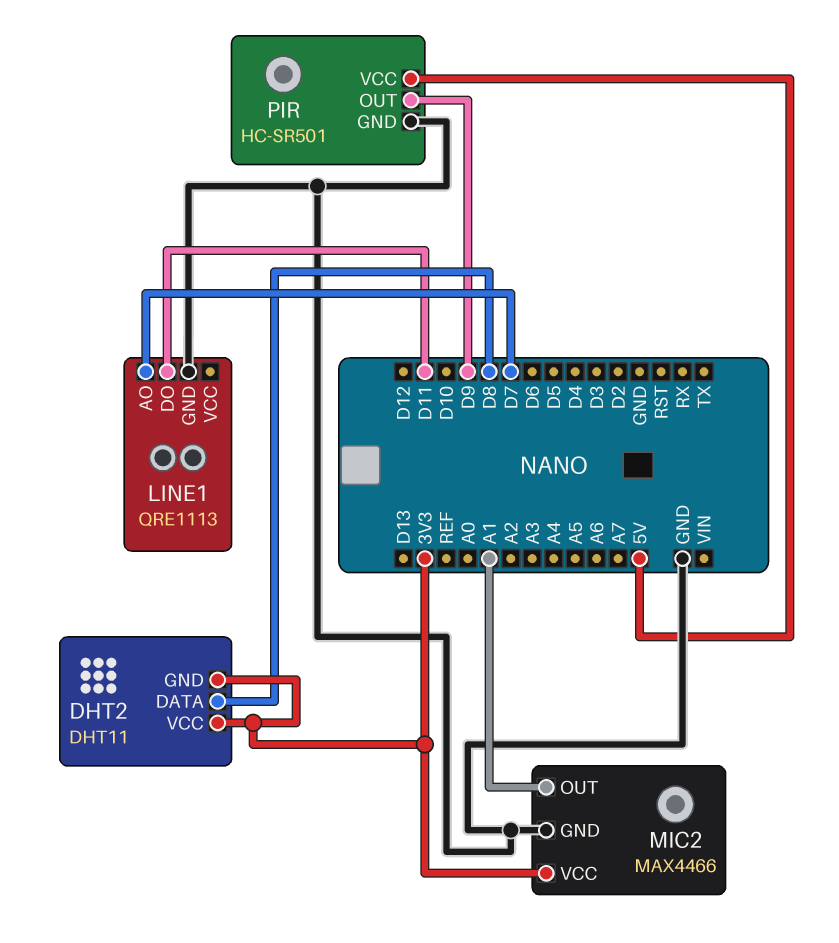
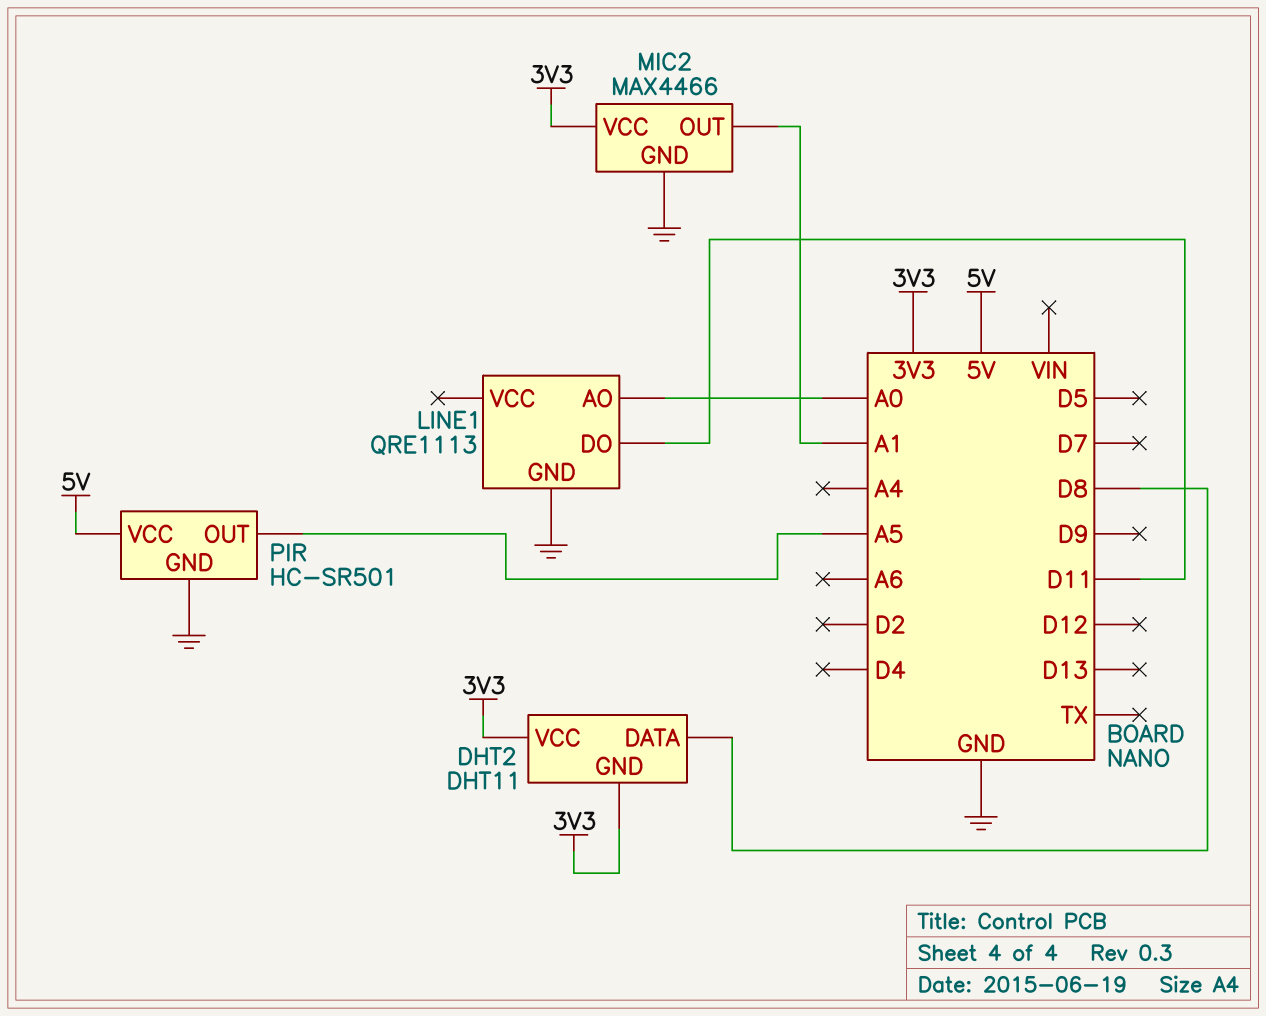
LINE1 pin AO: D7 -> A0
PIR pin OUT: D9 -> A5

